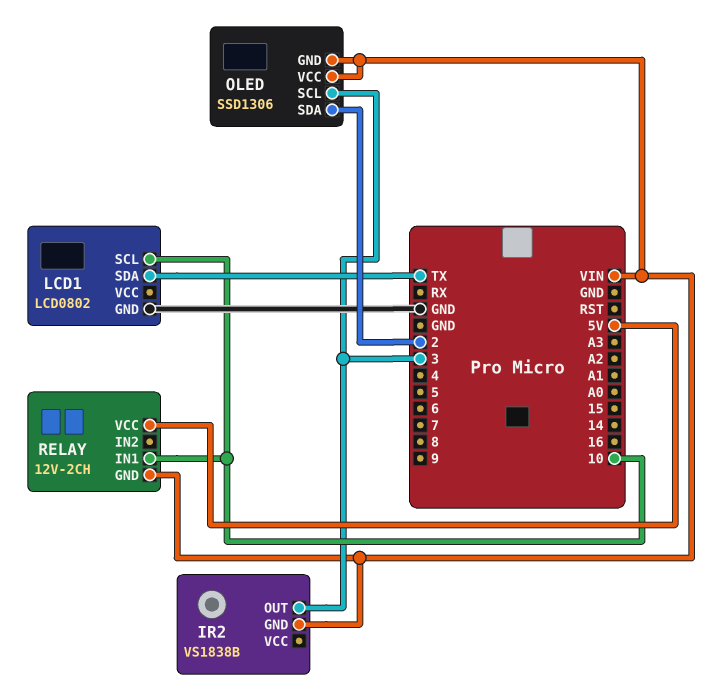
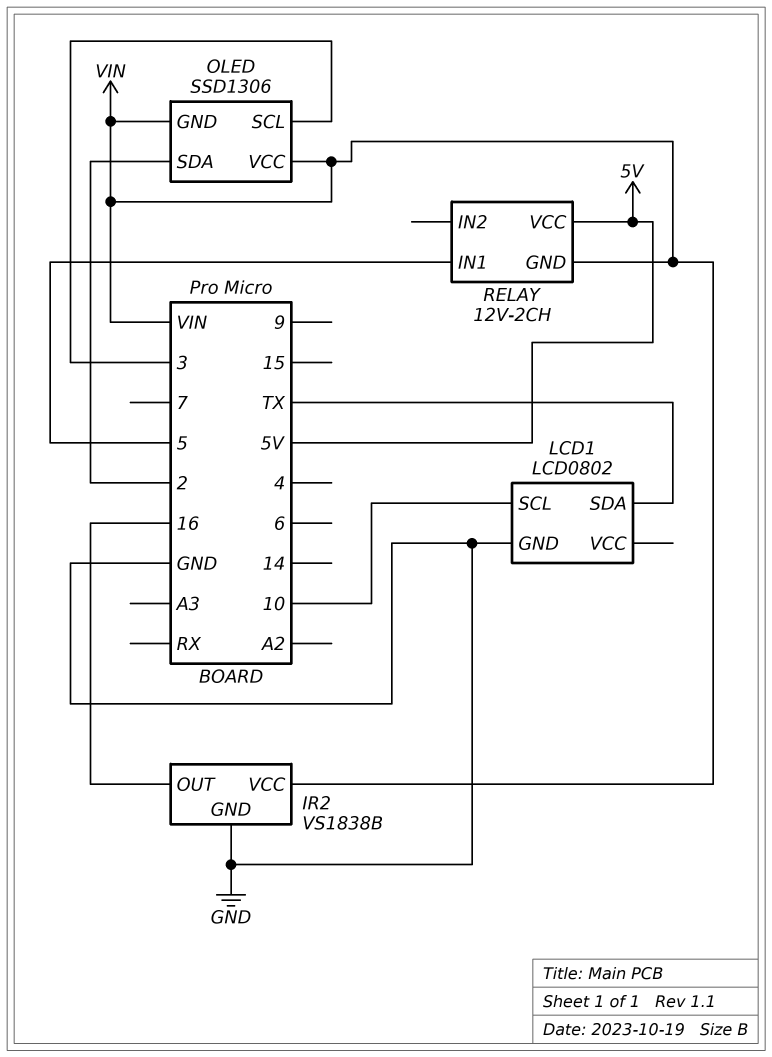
IR2 pin GND: VIN -> GND
IR2 pin OUT: 3 -> 16
IR2 pin VCC: none -> VIN
RELAY pin IN1: 10 -> 5

